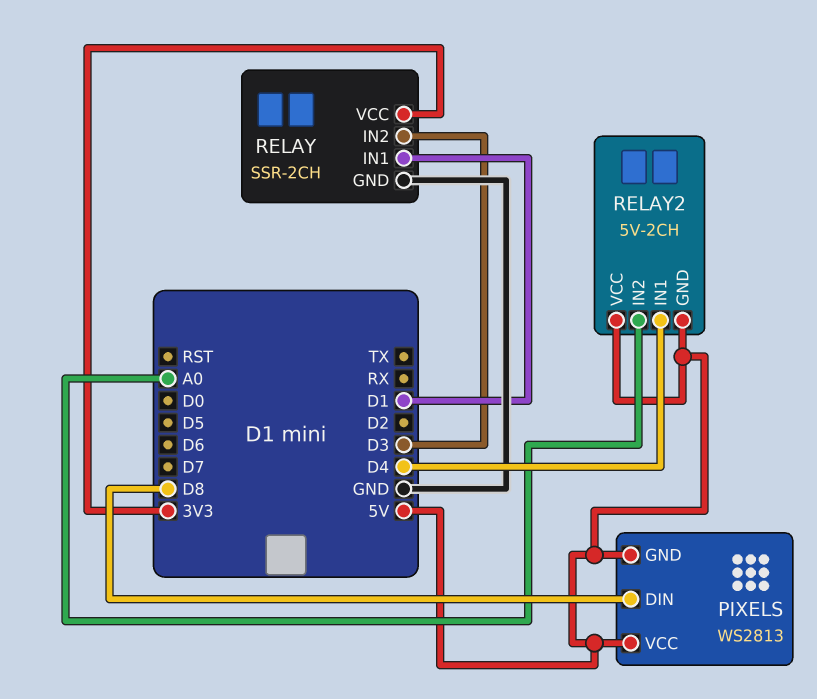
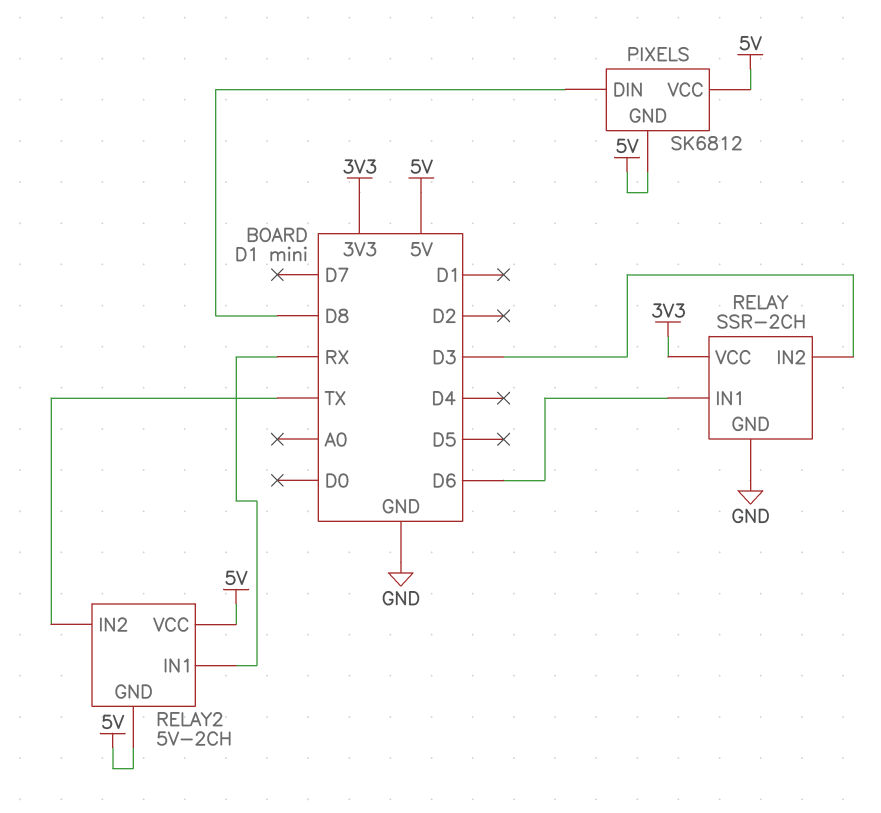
PIXELS: WS2813 -> SK6812
RELAY pin IN1: D1 -> D6
RELAY2 pin IN1: D4 -> RX
RELAY2 pin IN2: A0 -> TX

